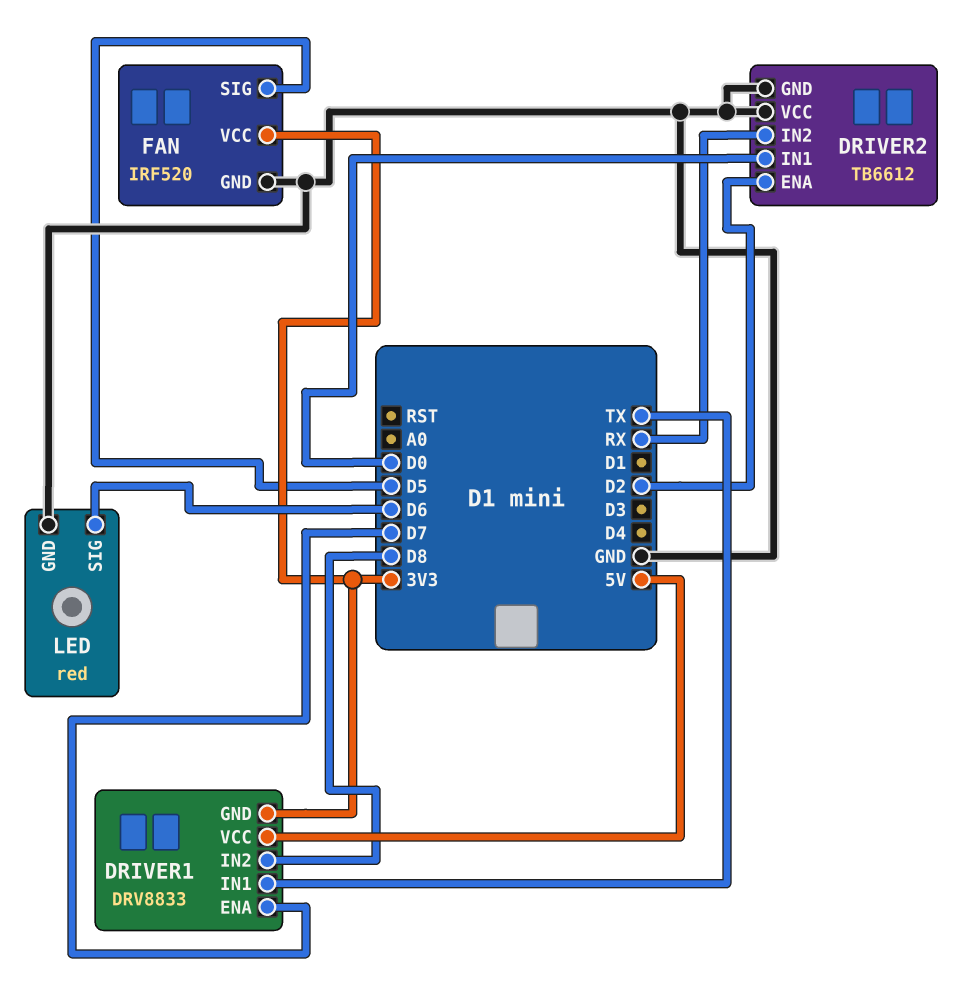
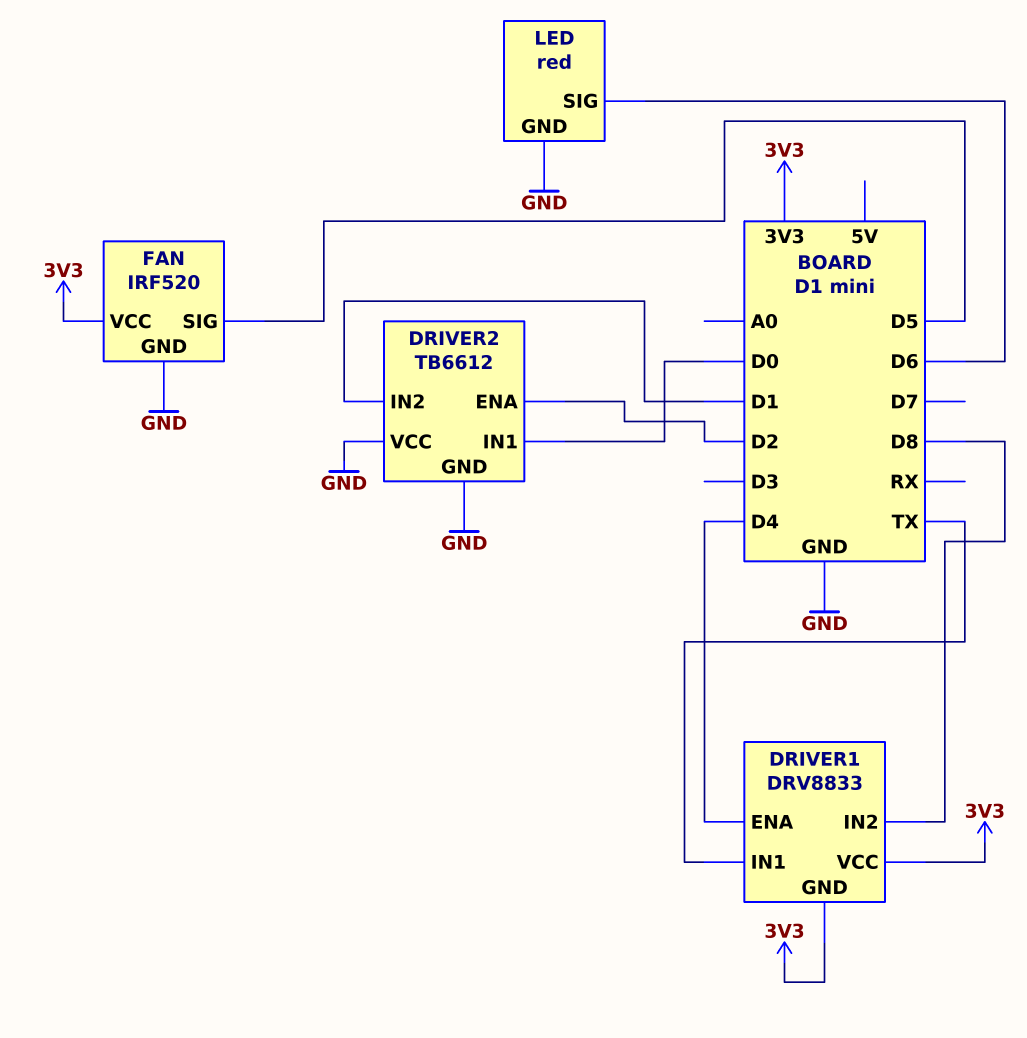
DRIVER1 pin ENA: D7 -> D4
DRIVER1 pin VCC: 5V -> 3V3
DRIVER2 pin IN2: RX -> D1

